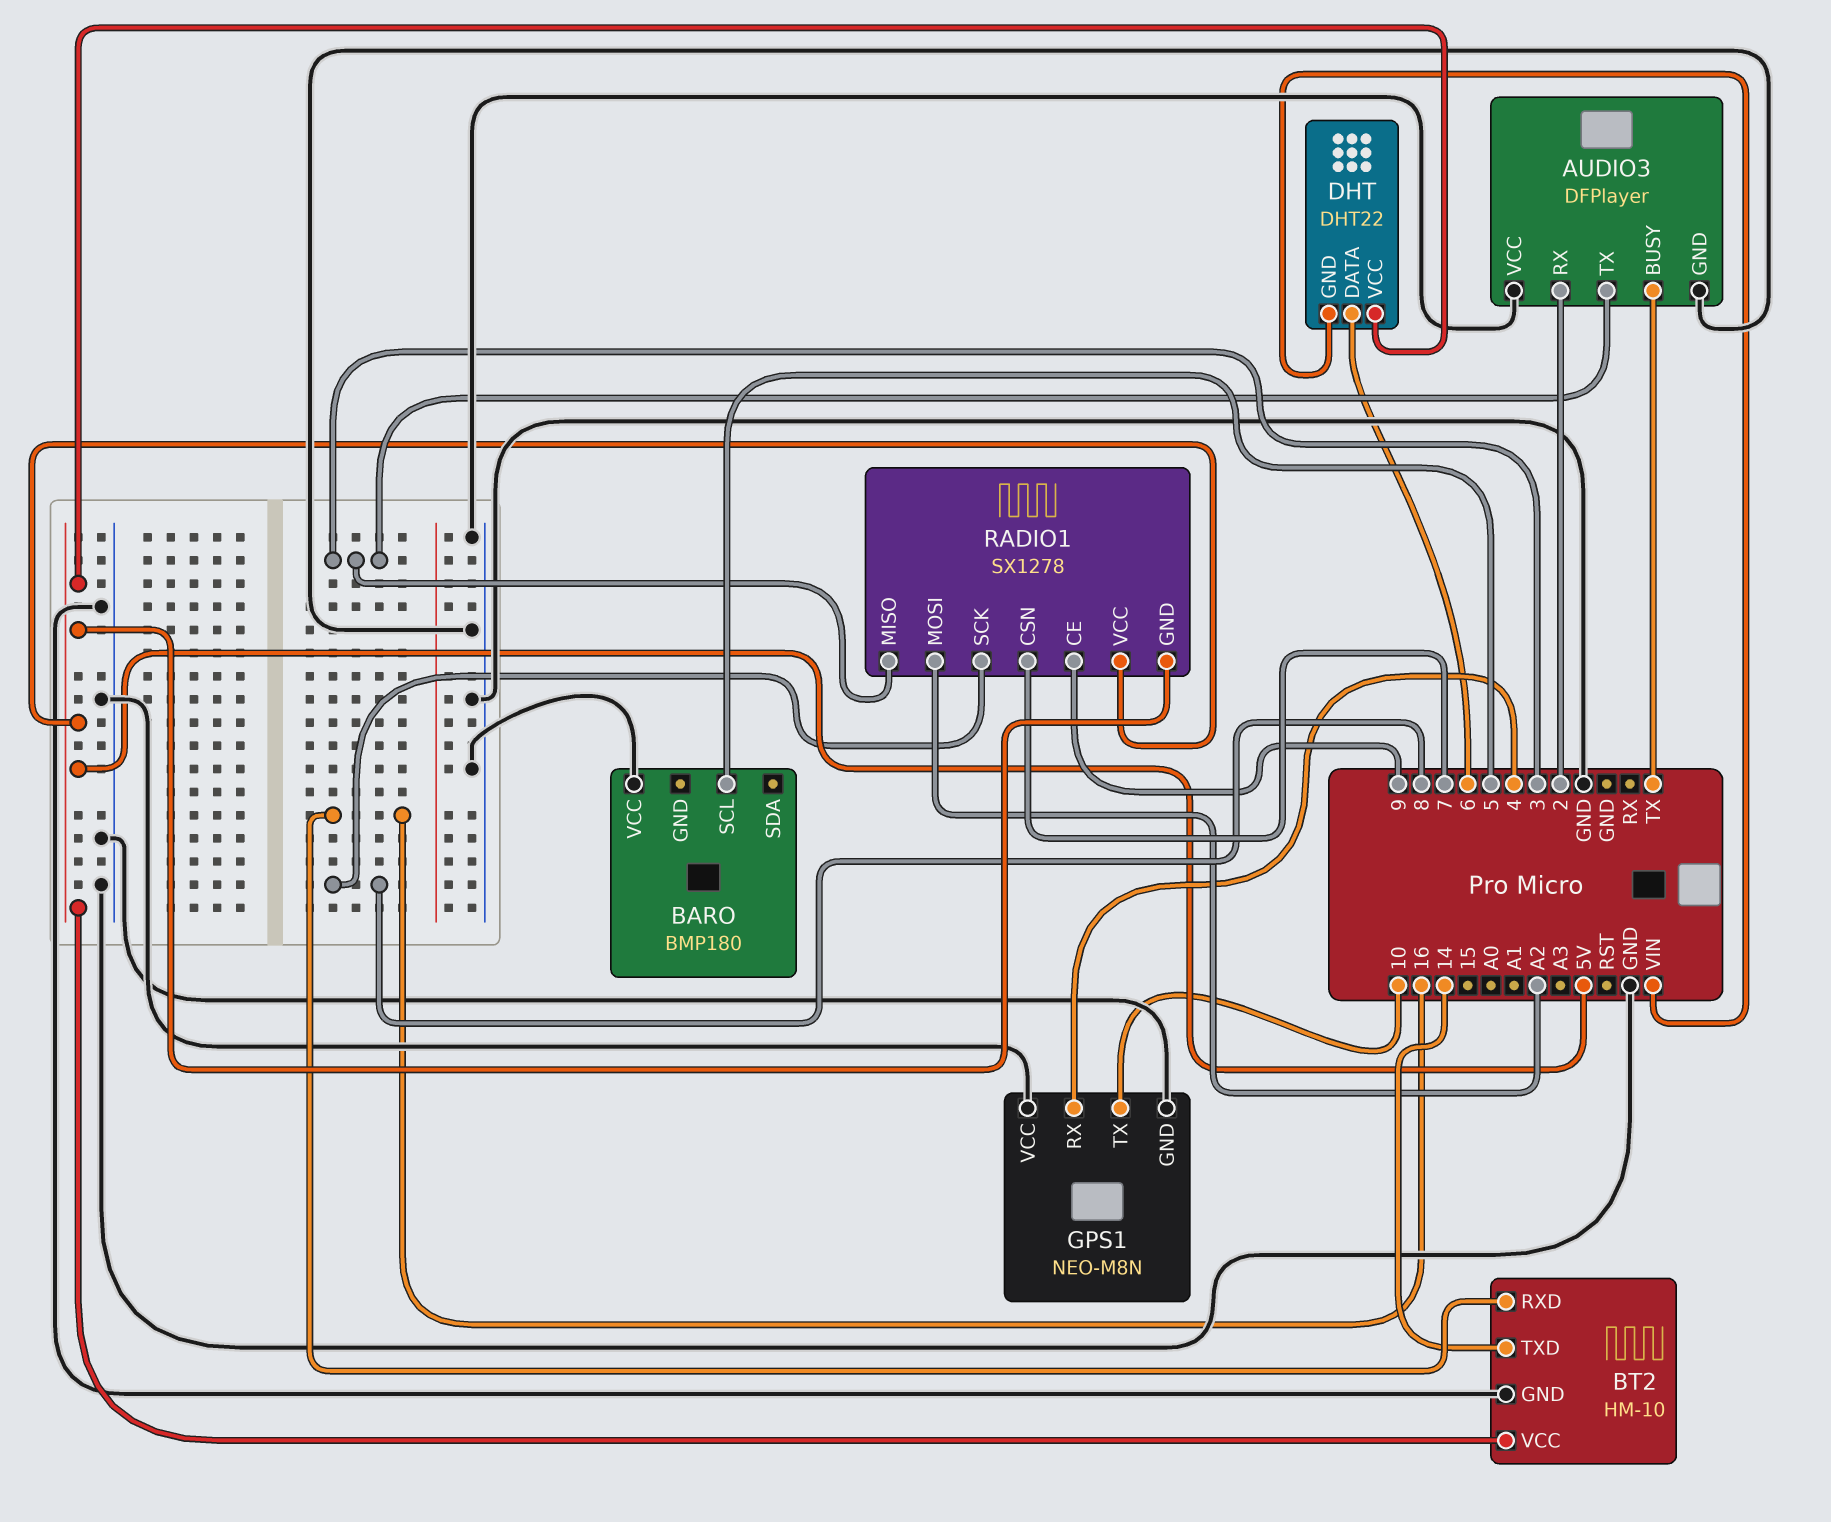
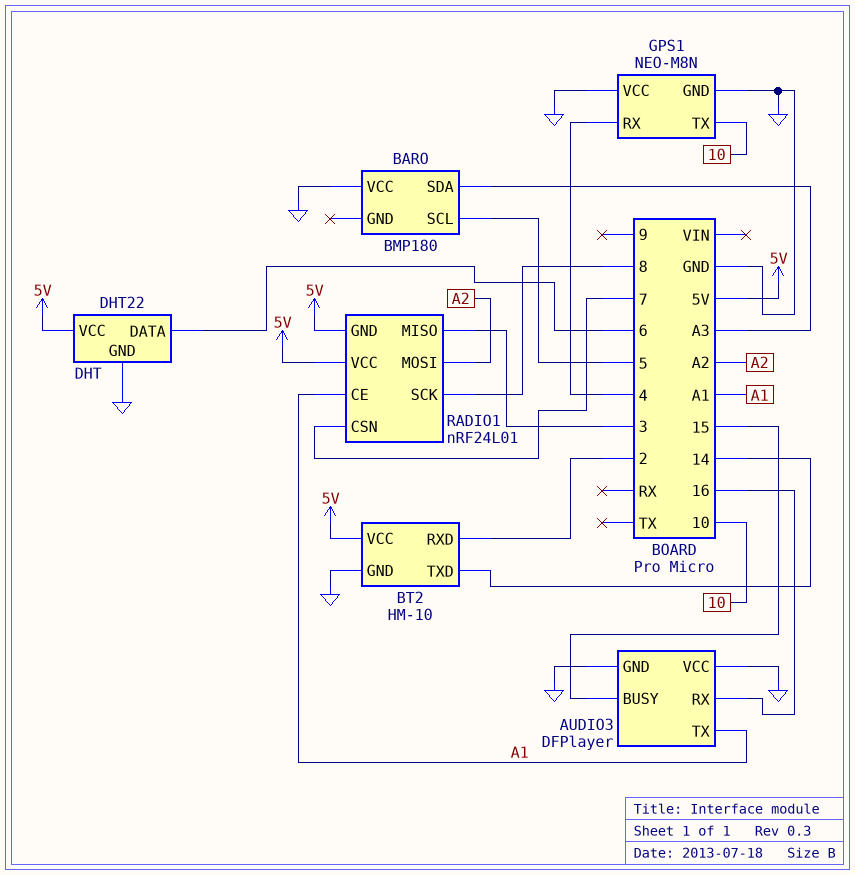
AUDIO3 pin BUSY: TX -> 15
AUDIO3 pin RX: 2 -> 16
AUDIO3 pin TX: 3 -> A1
BARO pin SDA: none -> A3
BT2 pin RXD: 16 -> 2
DHT pin GND: VIN -> GND
RADIO1: SX1278 -> nRF24L01
RADIO1 pin CE: 9 -> A1

